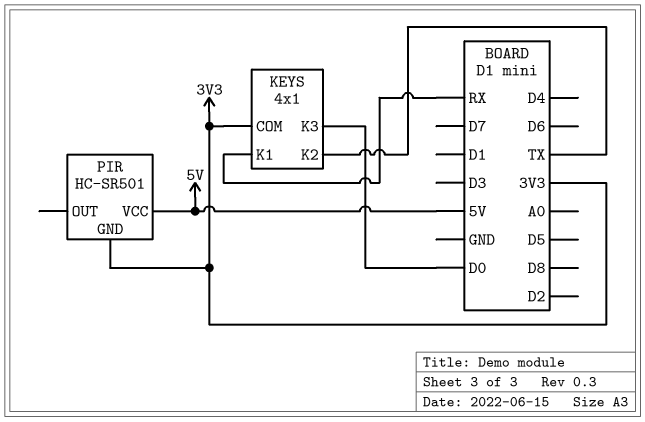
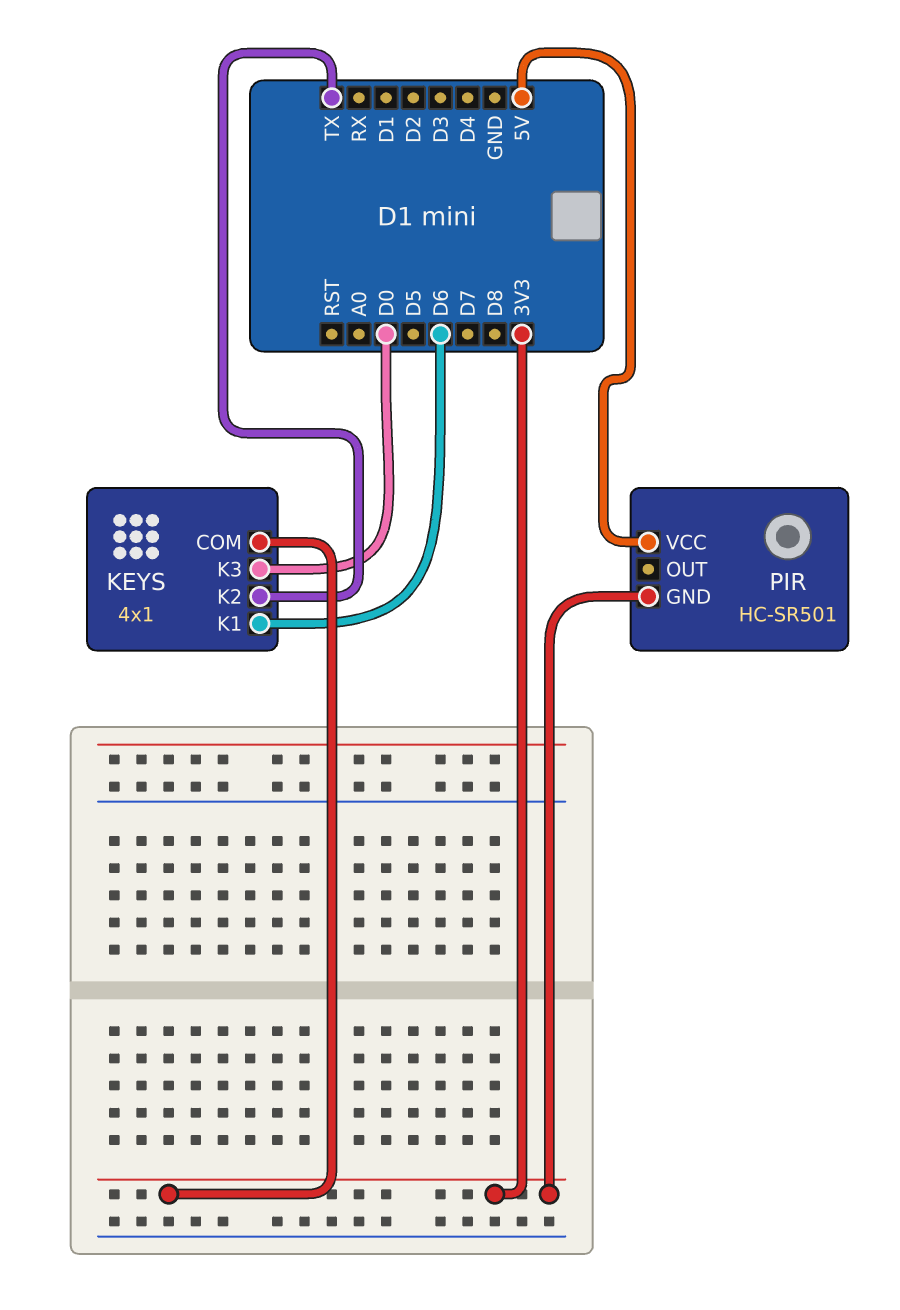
KEYS pin K1: RX -> D6

